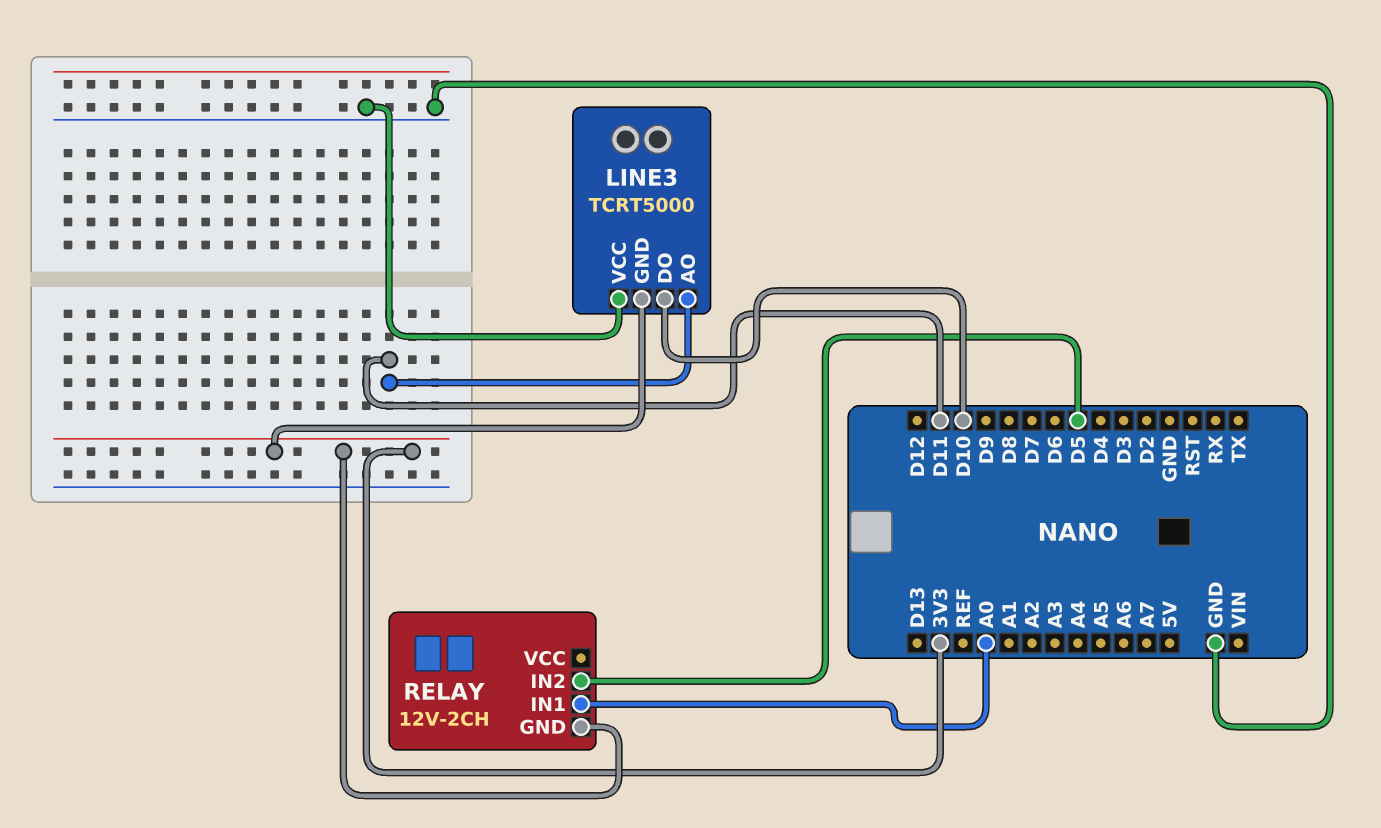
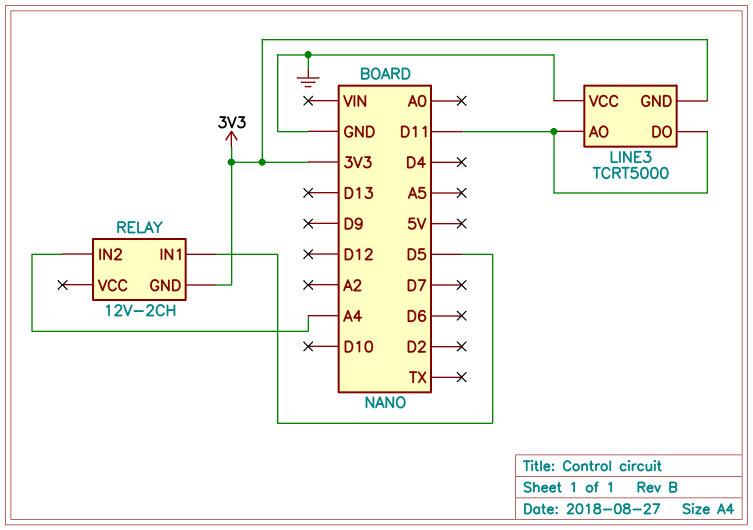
LINE3 pin DO: D10 -> D11
RELAY pin IN1: A0 -> D5
RELAY pin IN2: D5 -> A4

